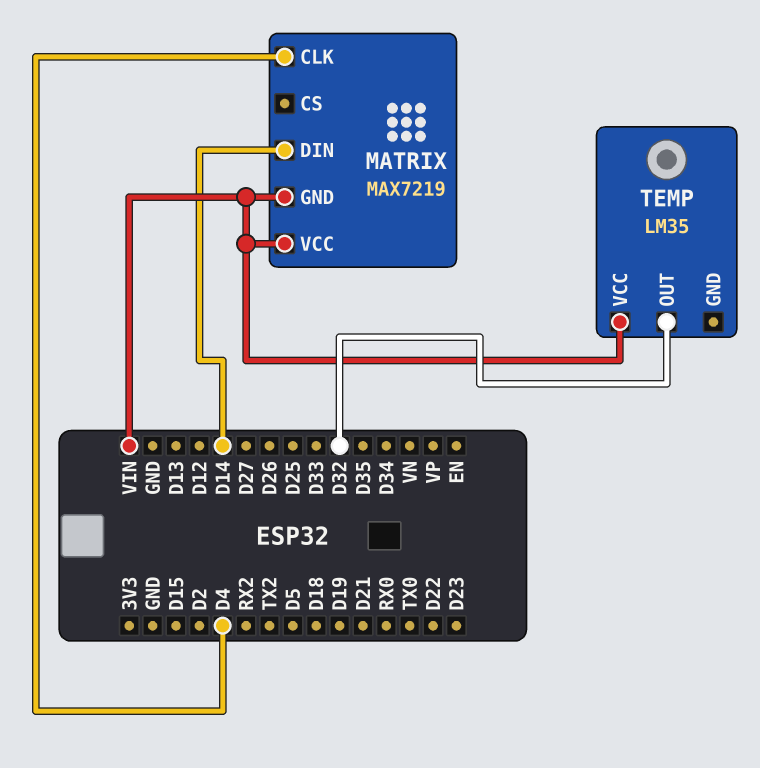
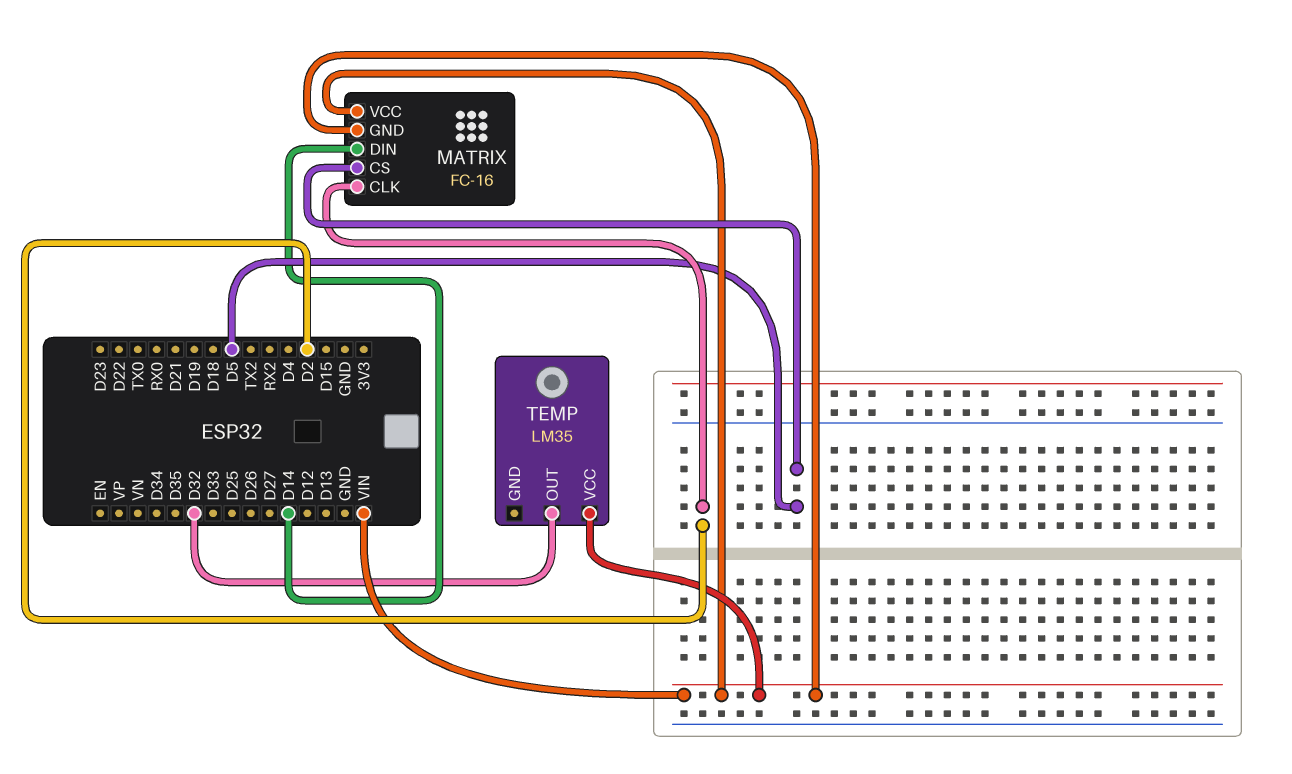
MATRIX: MAX7219 -> FC-16
MATRIX pin CLK: D4 -> D2
MATRIX pin CS: none -> D5

